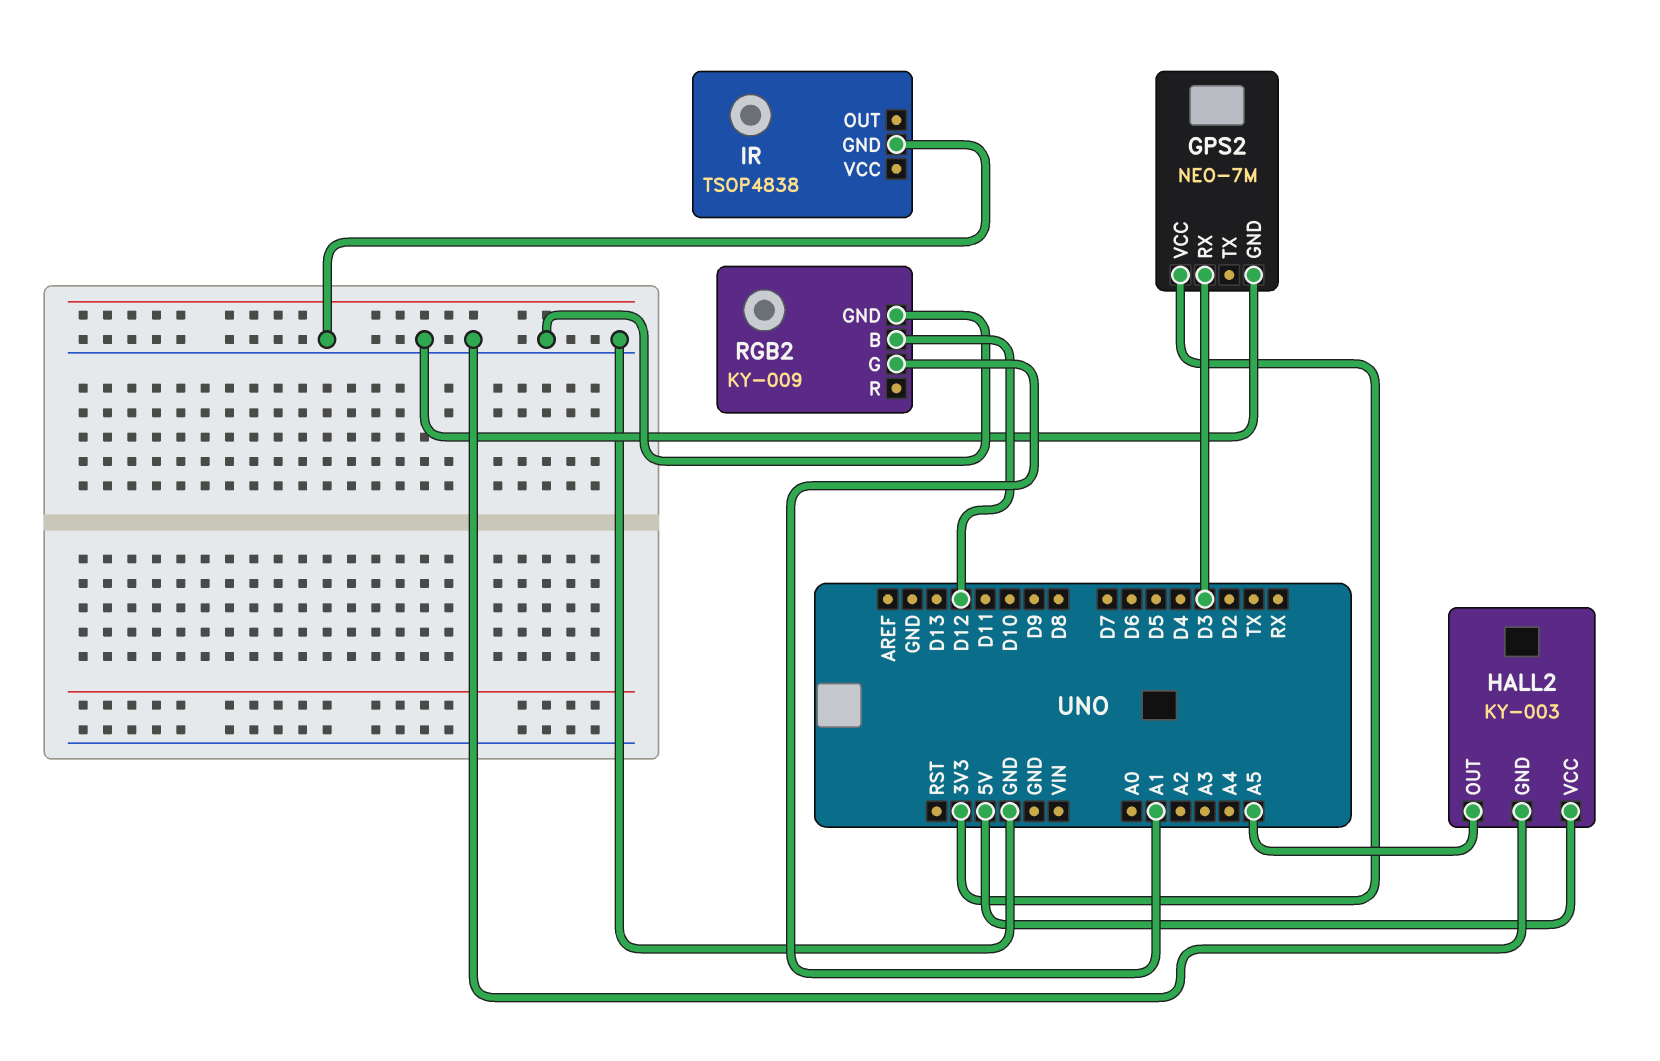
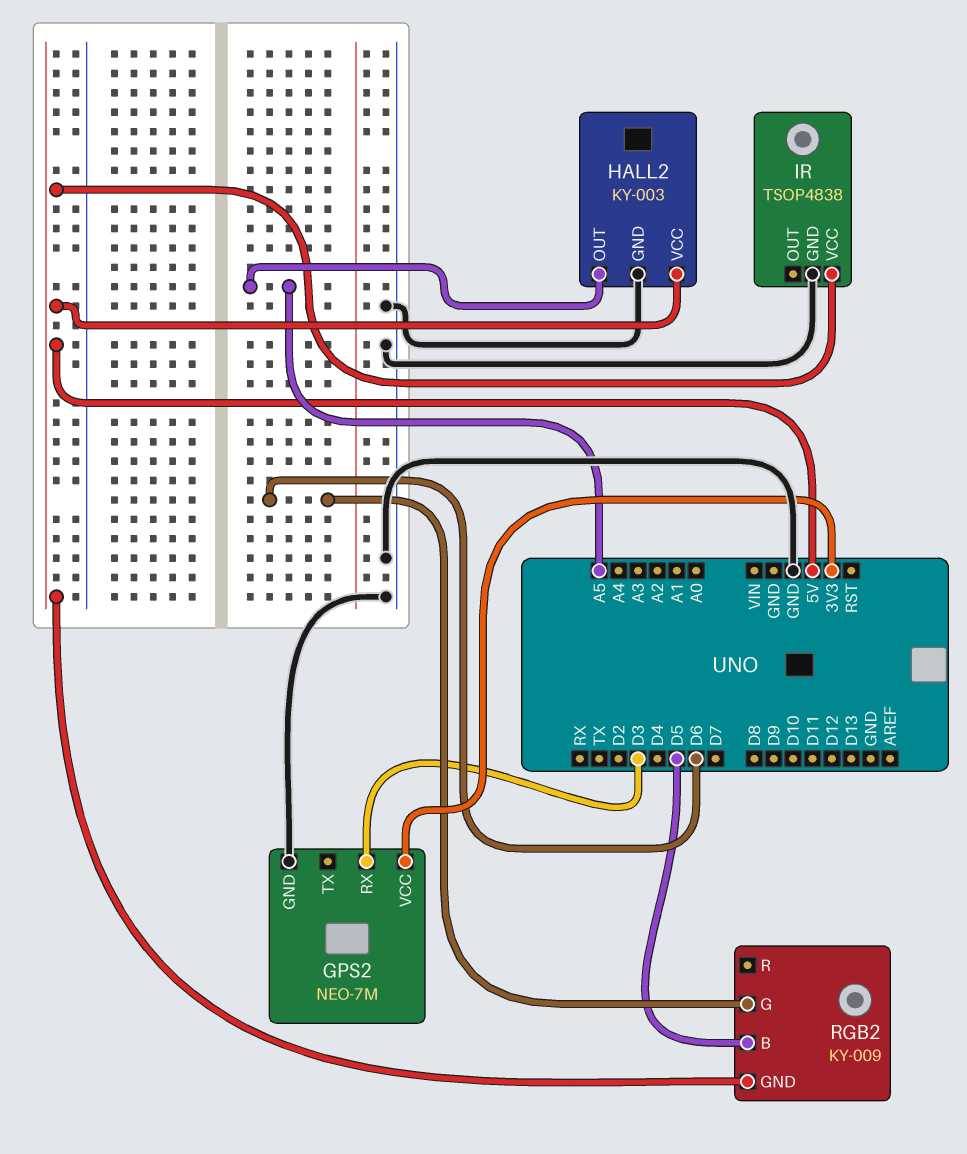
IR pin VCC: none -> 5V
RGB2 pin B: D12 -> D5
RGB2 pin G: A1 -> D6
RGB2 pin GND: GND -> 5V

